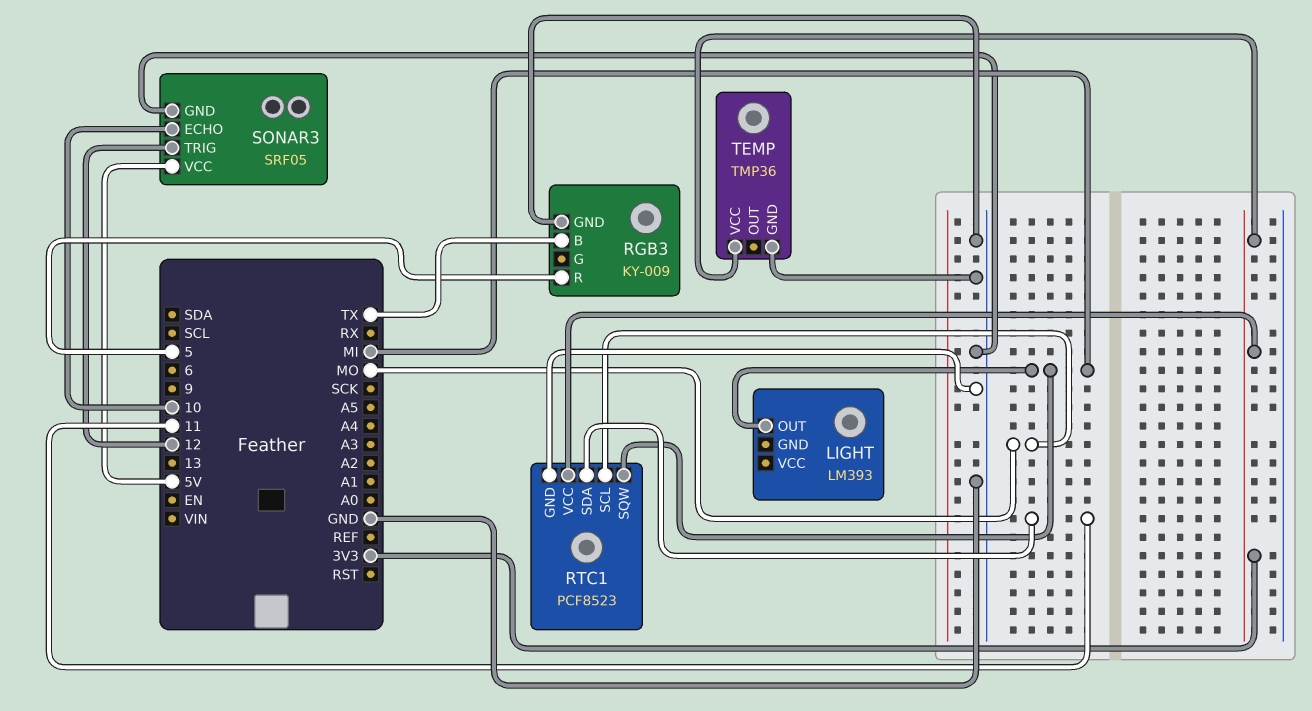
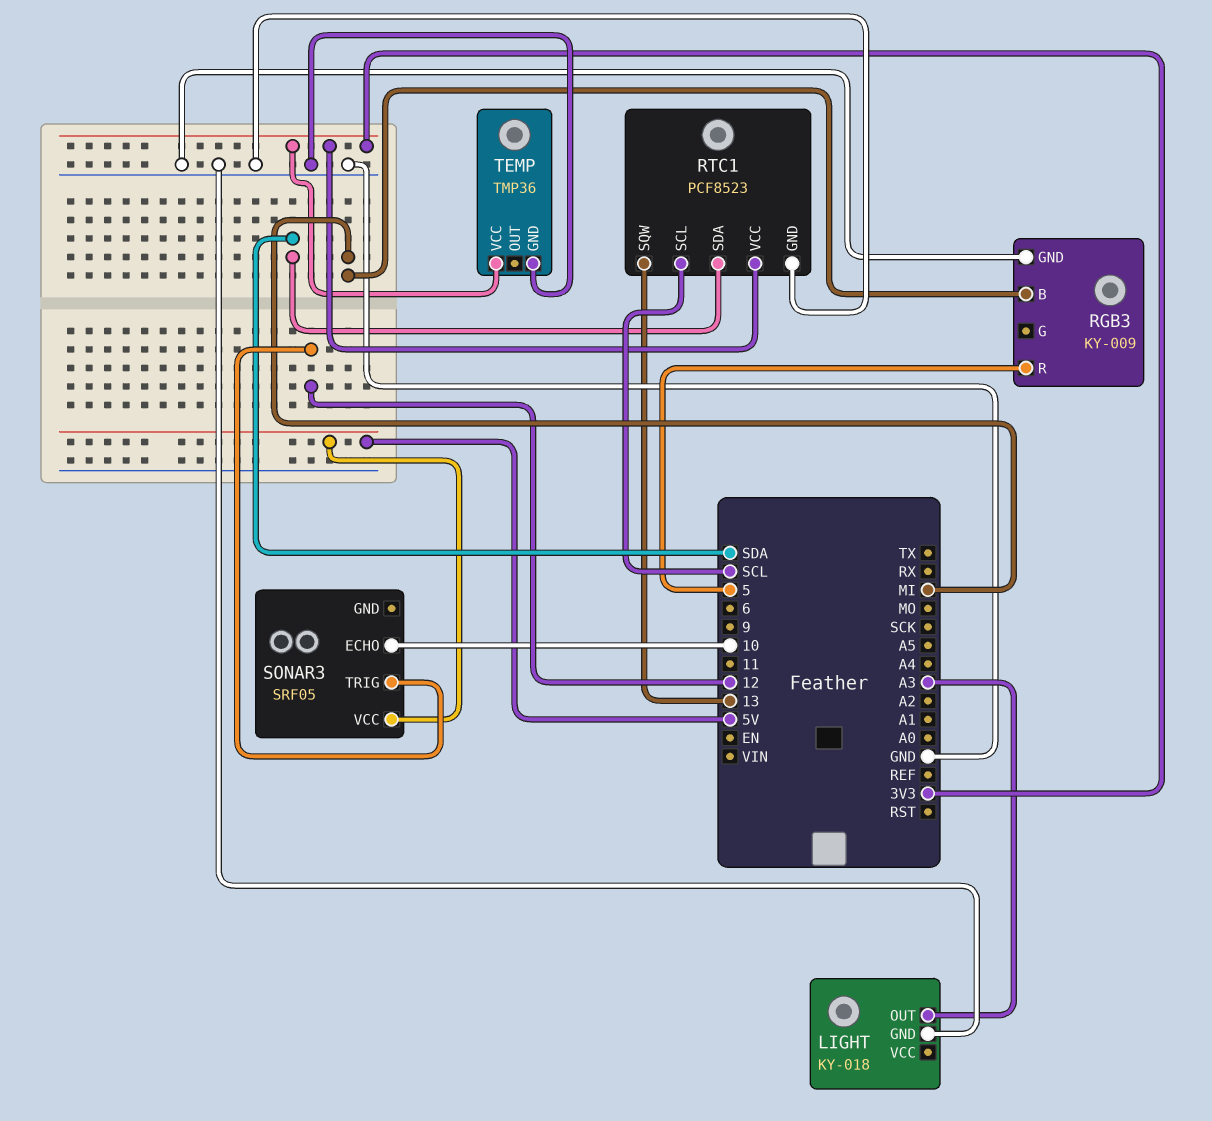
LIGHT: LM393 -> KY-018
LIGHT pin GND: none -> GND
LIGHT pin OUT: MI -> A3
RGB3 pin B: TX -> MI
RTC1 pin SCL: MO -> SCL
RTC1 pin SDA: 11 -> SDA
RTC1 pin SQW: MI -> 13
SONAR3 pin GND: GND -> none

